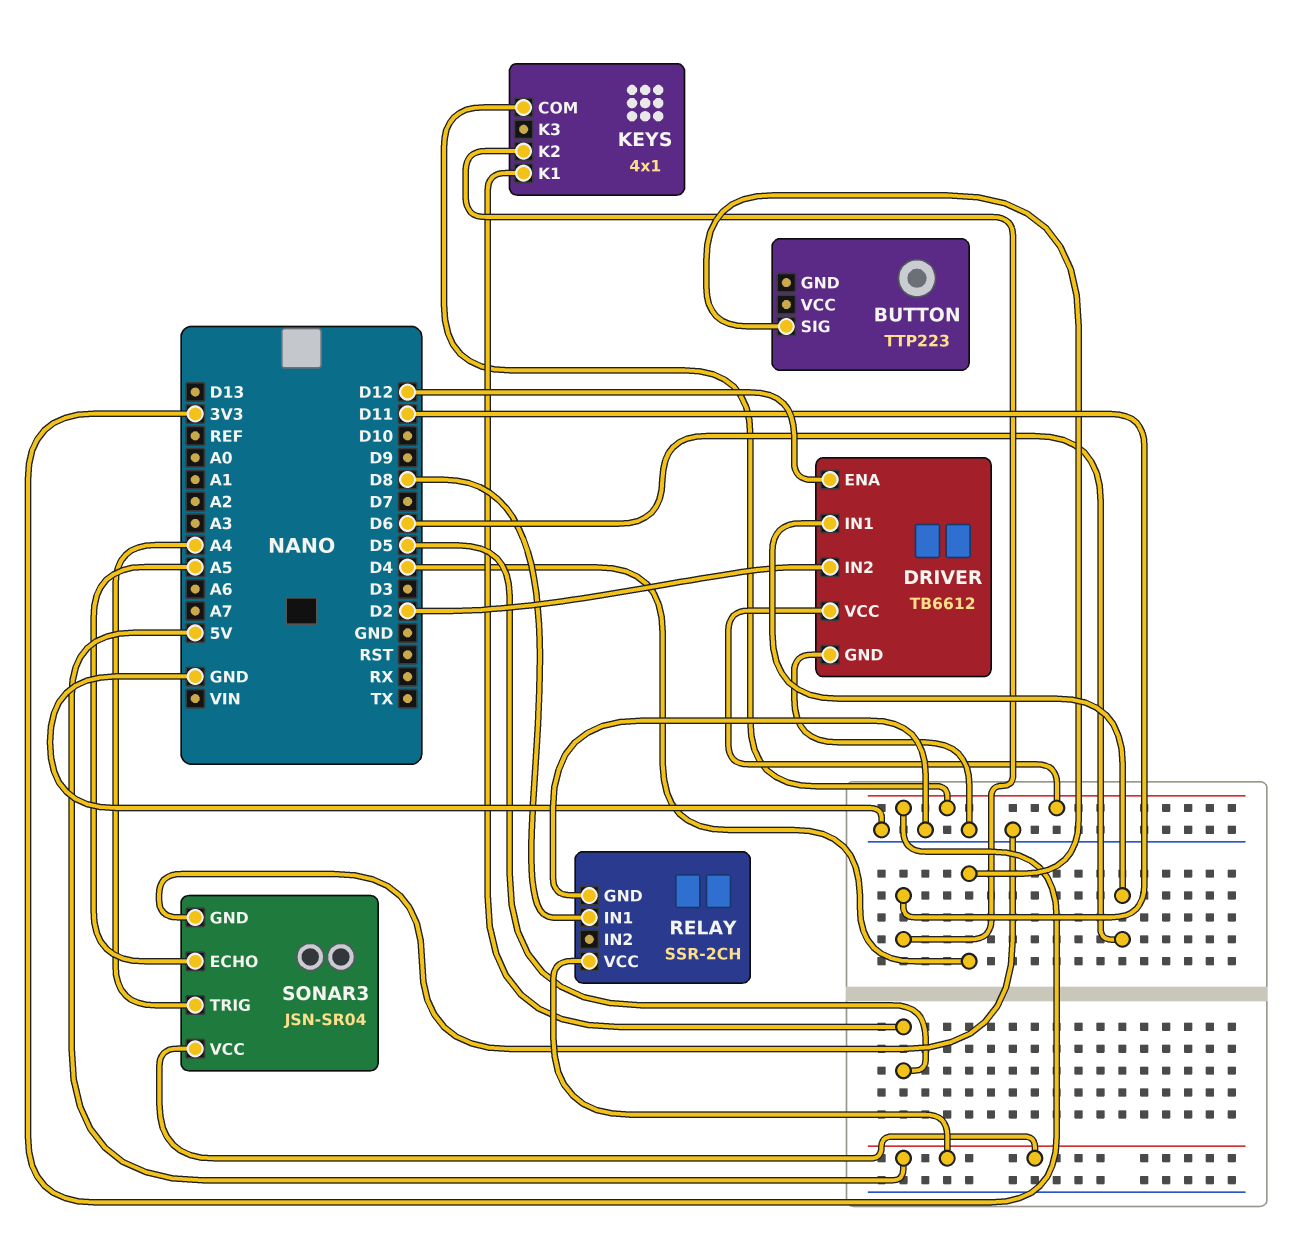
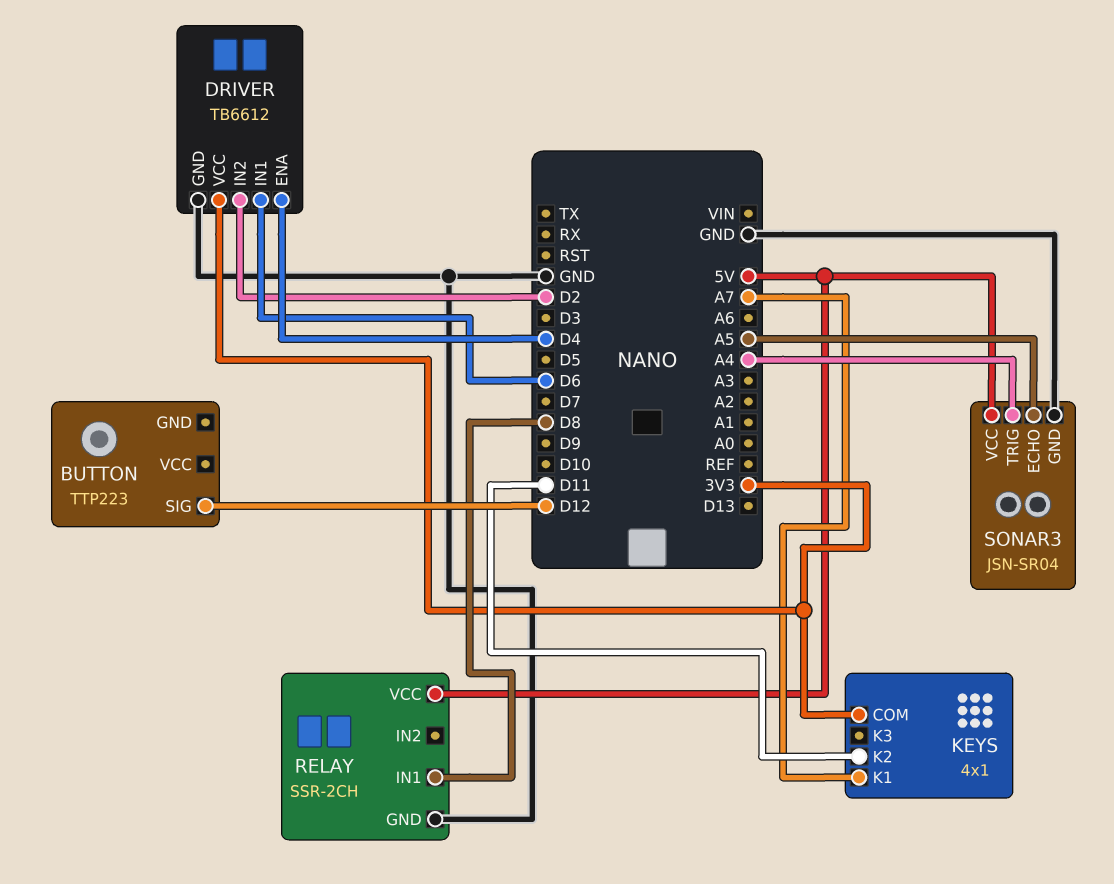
BUTTON pin SIG: D4 -> D12
DRIVER pin ENA: D12 -> D4
KEYS pin K1: D5 -> A7

